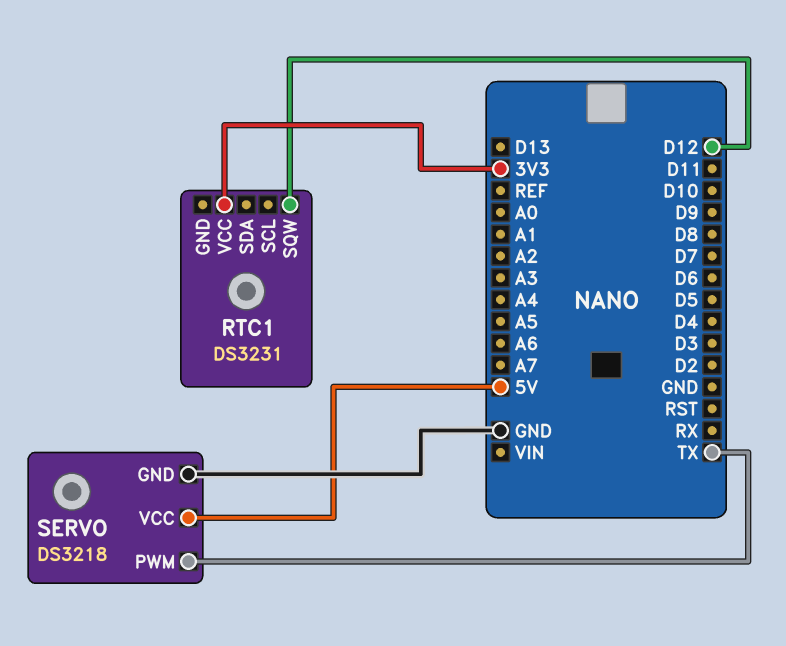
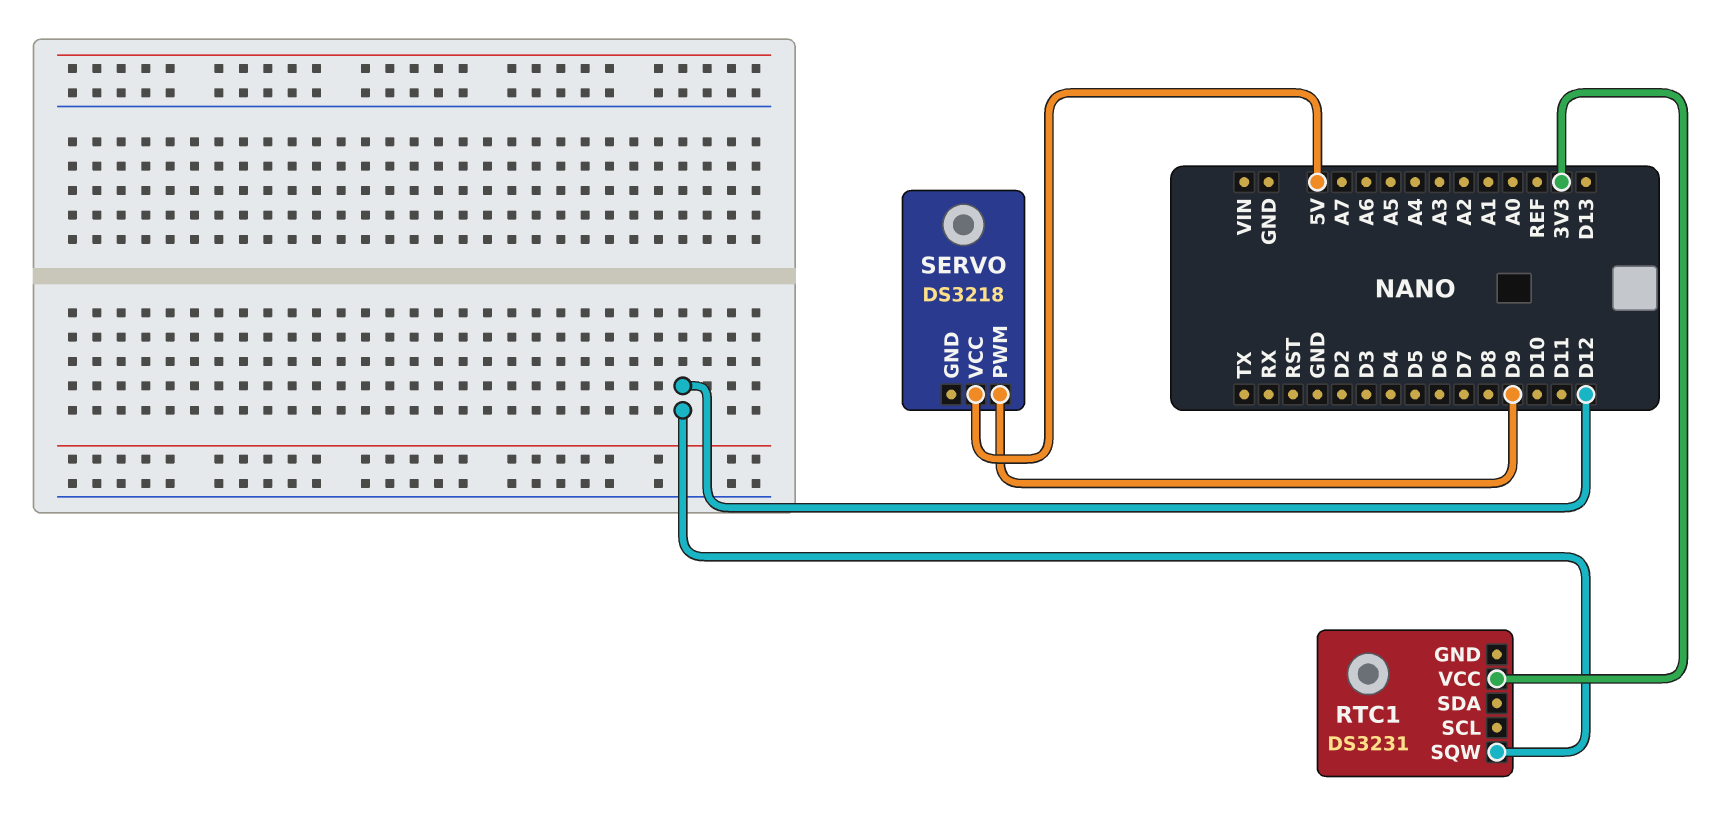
SERVO pin GND: GND -> none
SERVO pin PWM: TX -> D9

